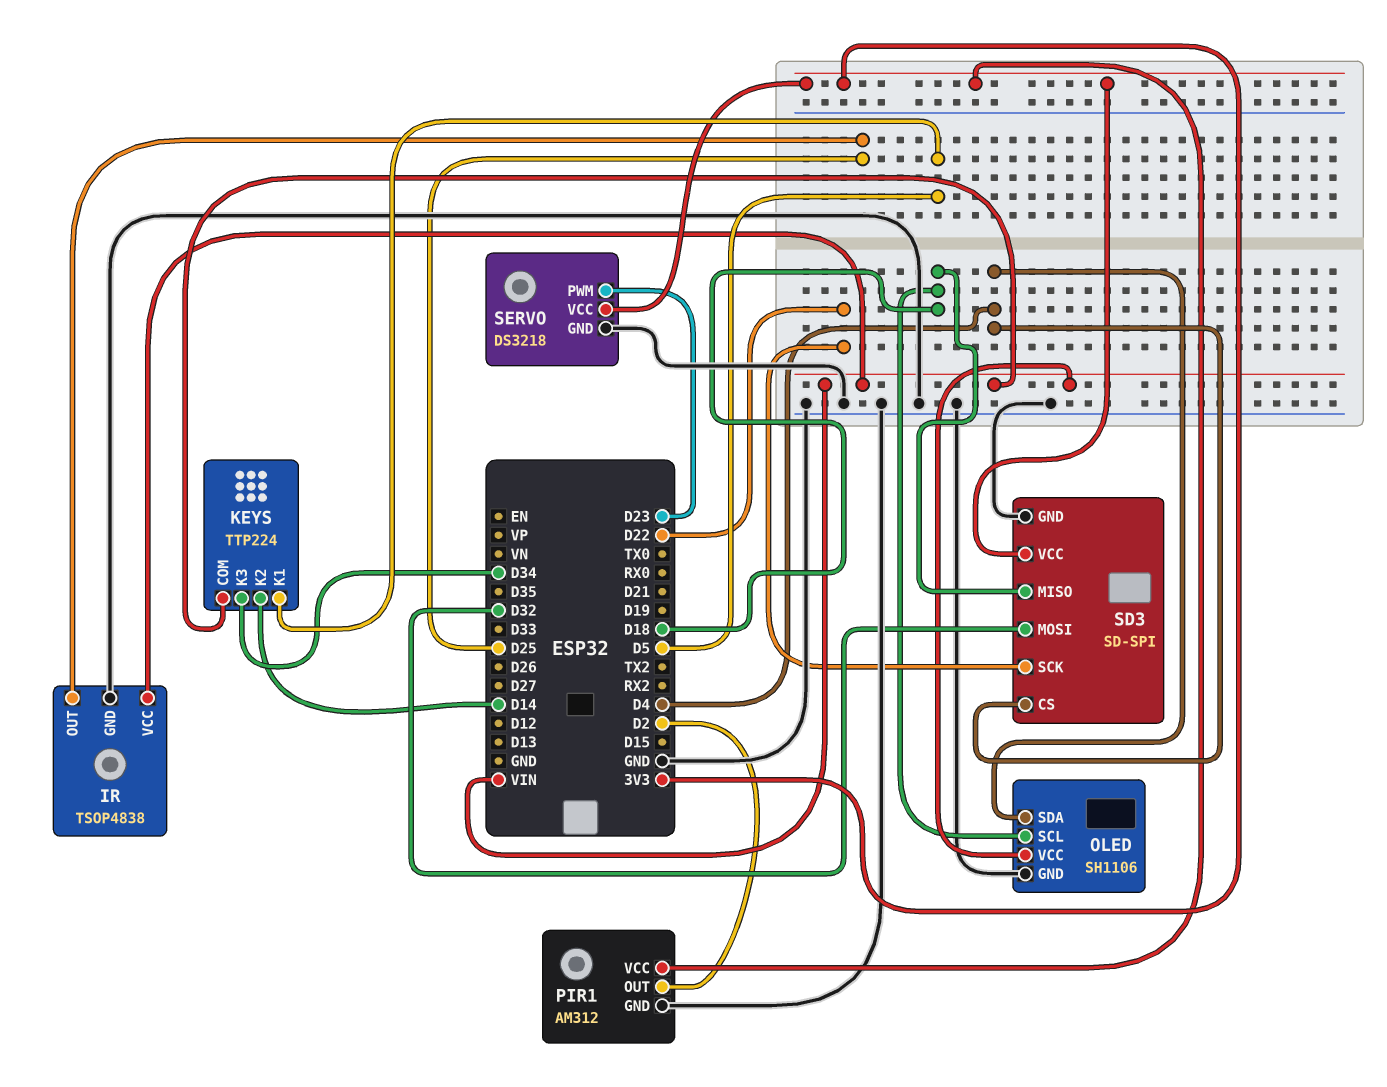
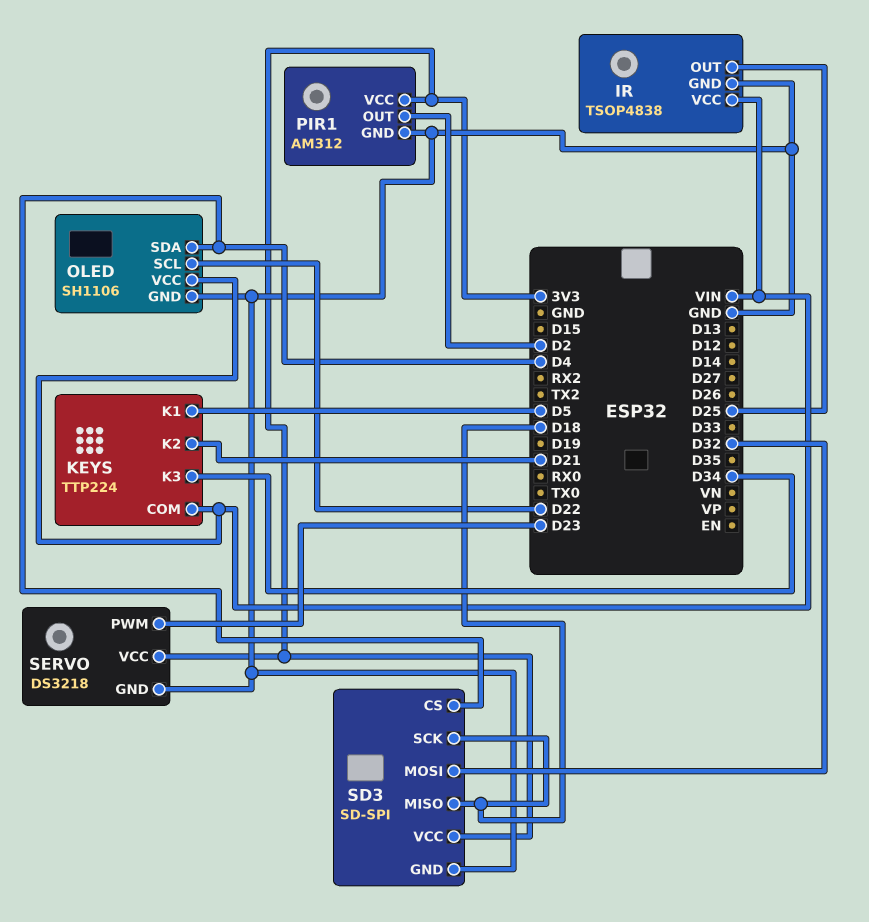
KEYS pin K2: D14 -> D21
OLED pin SCL: D18 -> D22
SD3 pin SCK: D22 -> D18

